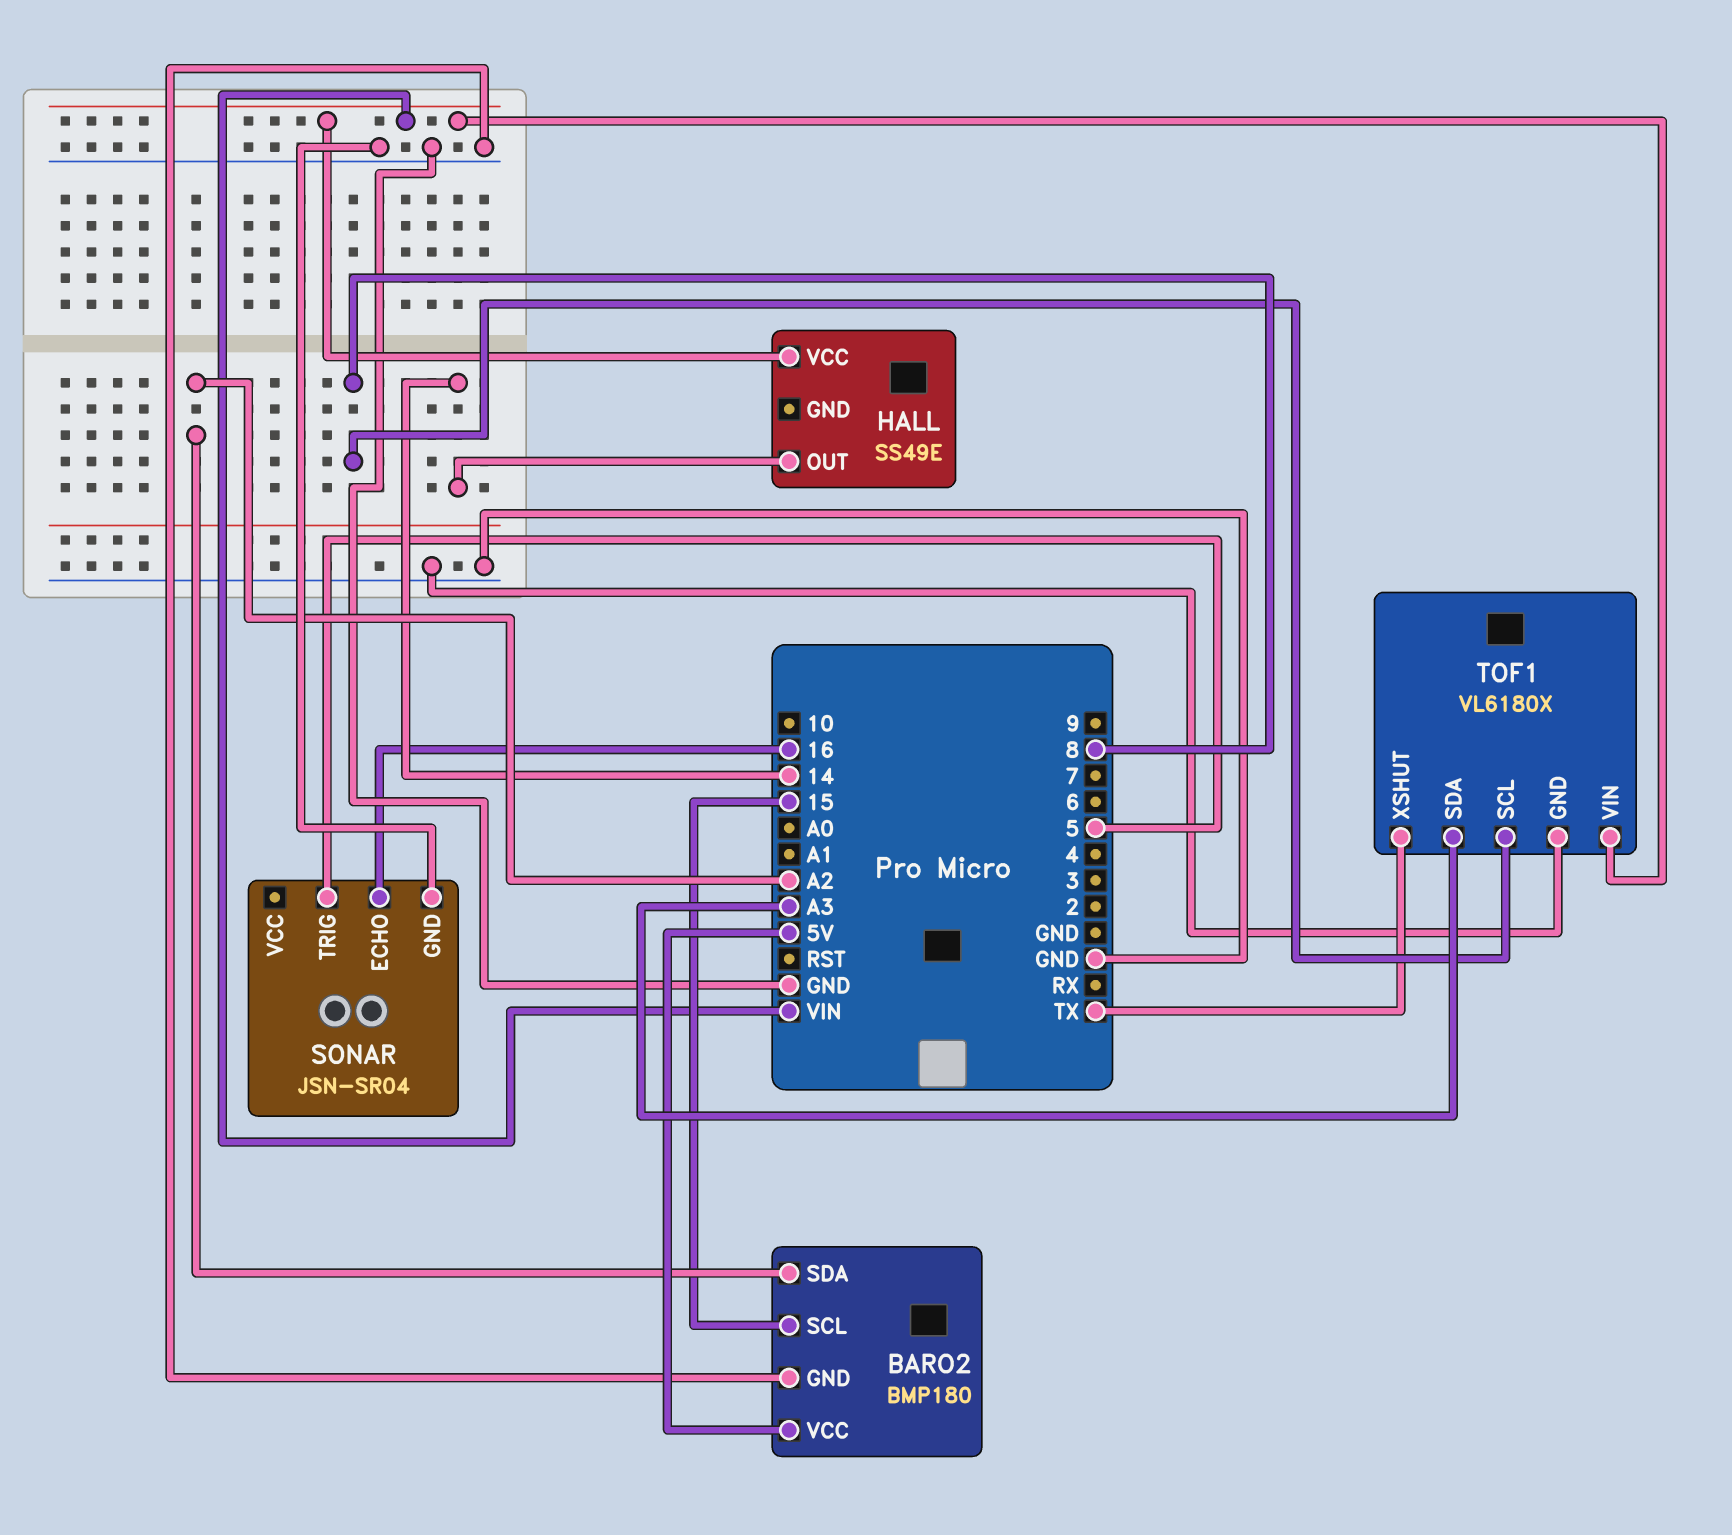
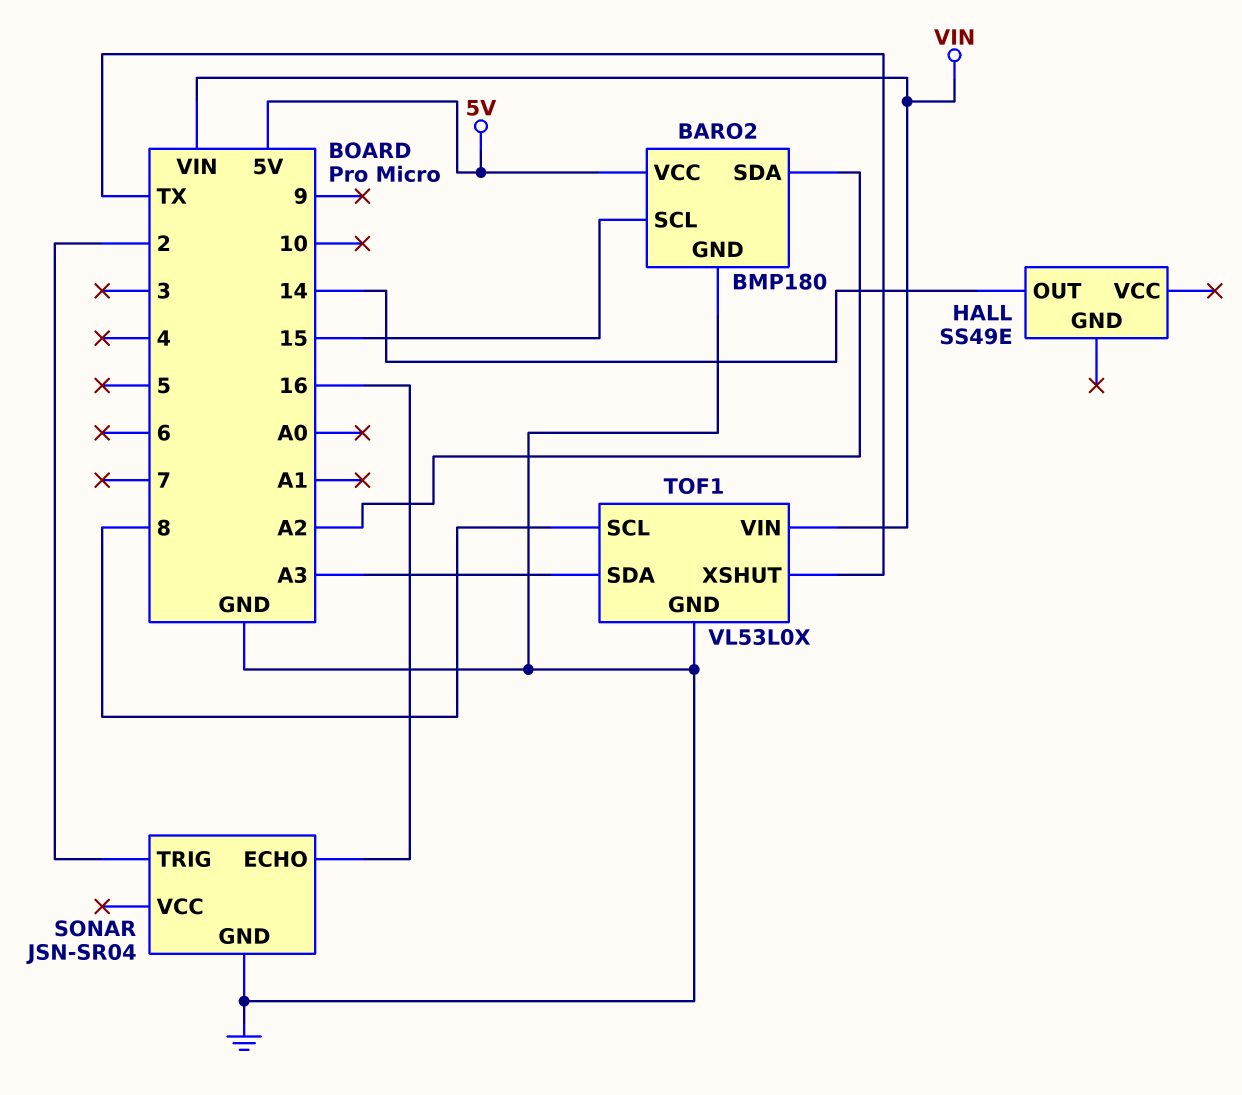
HALL pin VCC: VIN -> none
SONAR pin TRIG: 5 -> 2
TOF1: VL6180X -> VL53L0X

